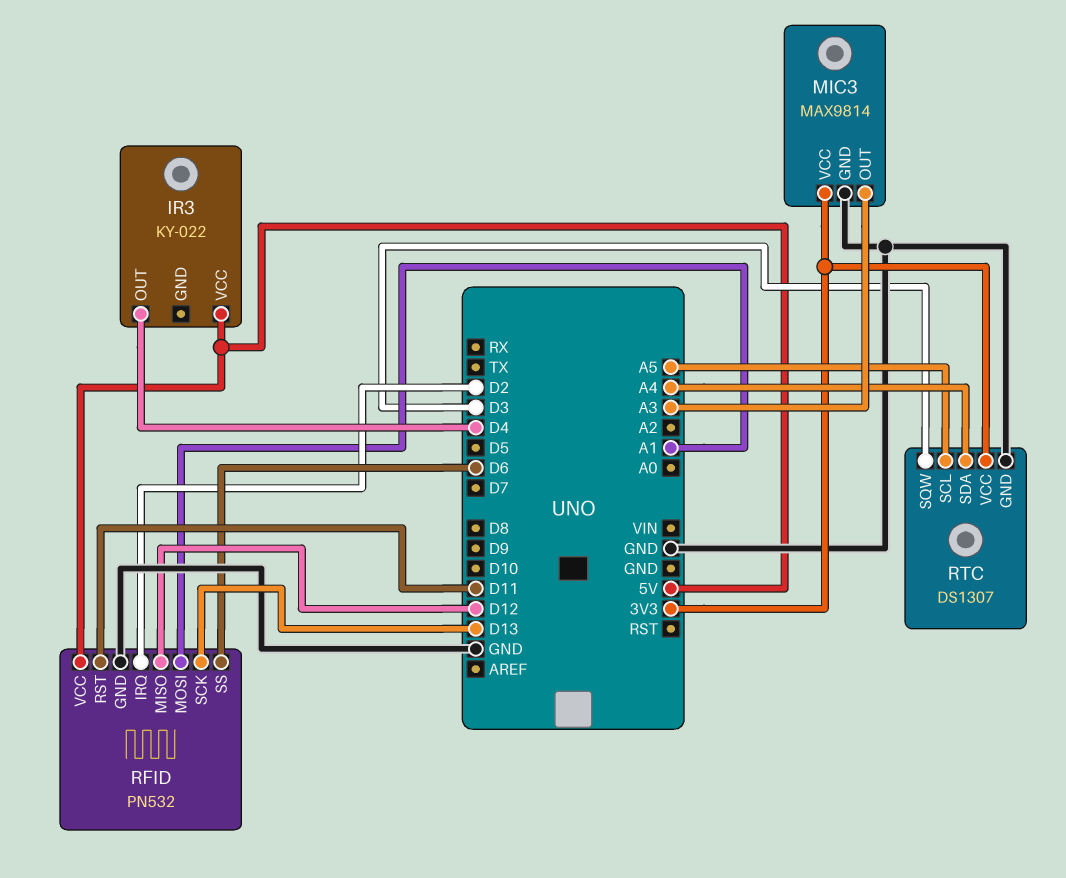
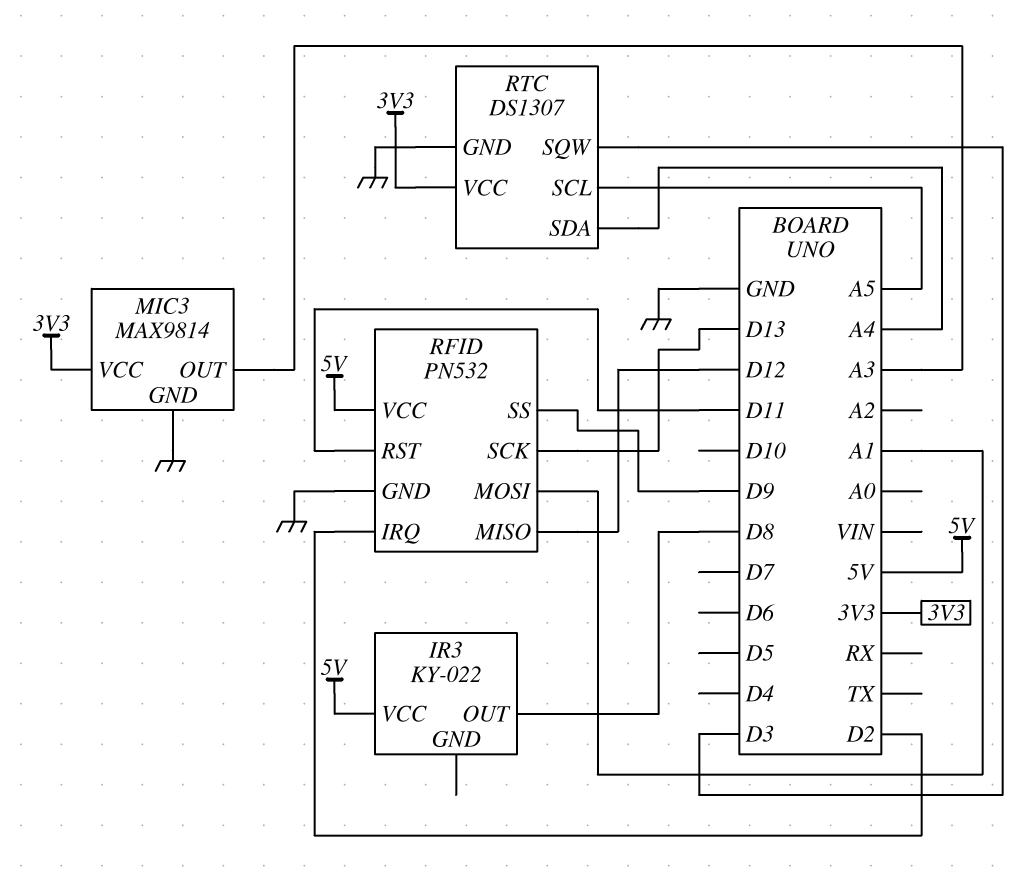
IR3 pin OUT: D4 -> D8
RFID pin SS: D6 -> D9

